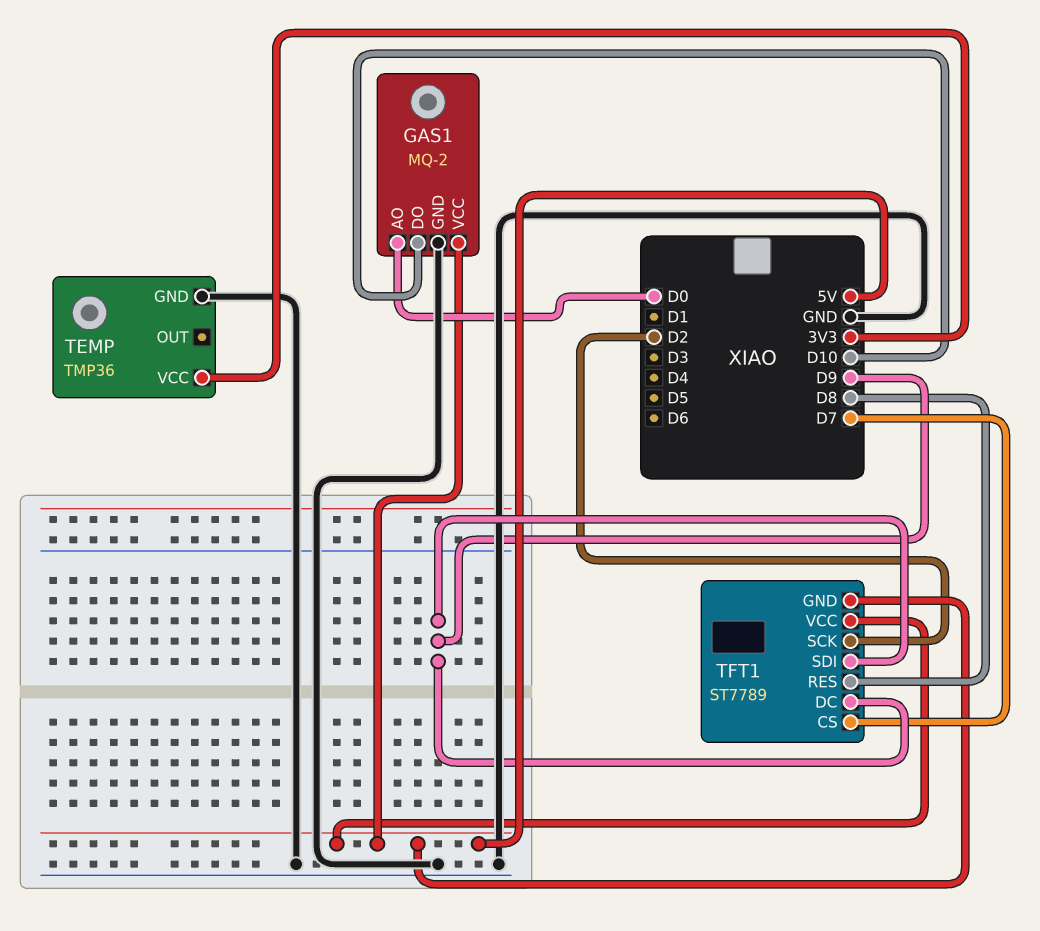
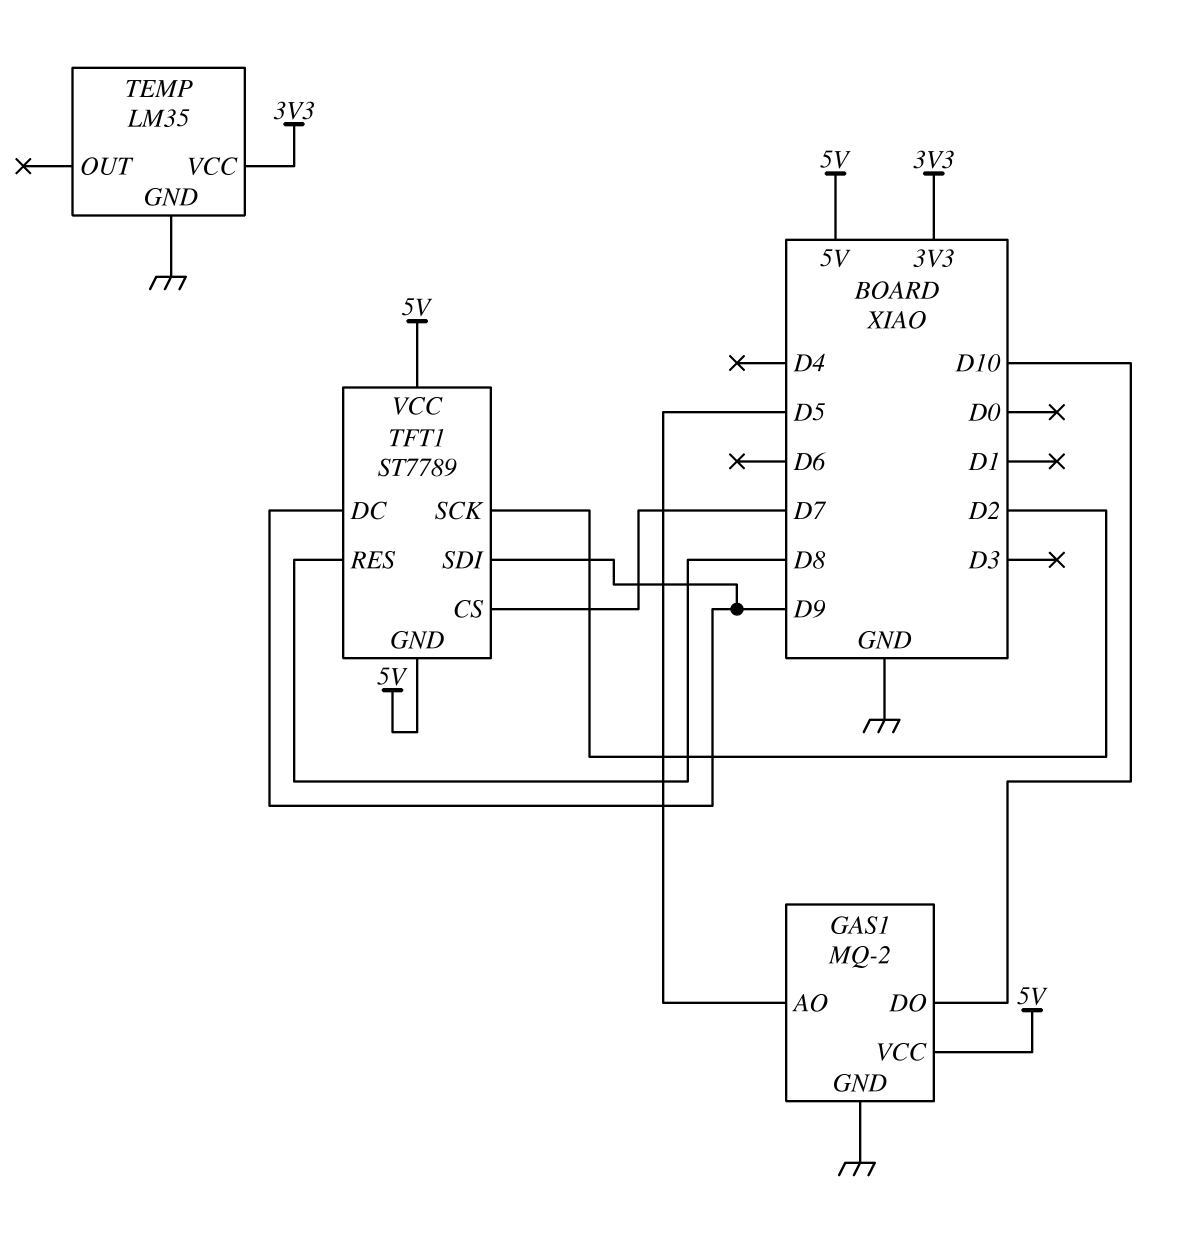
GAS1 pin AO: D0 -> D5
TEMP: TMP36 -> LM35

